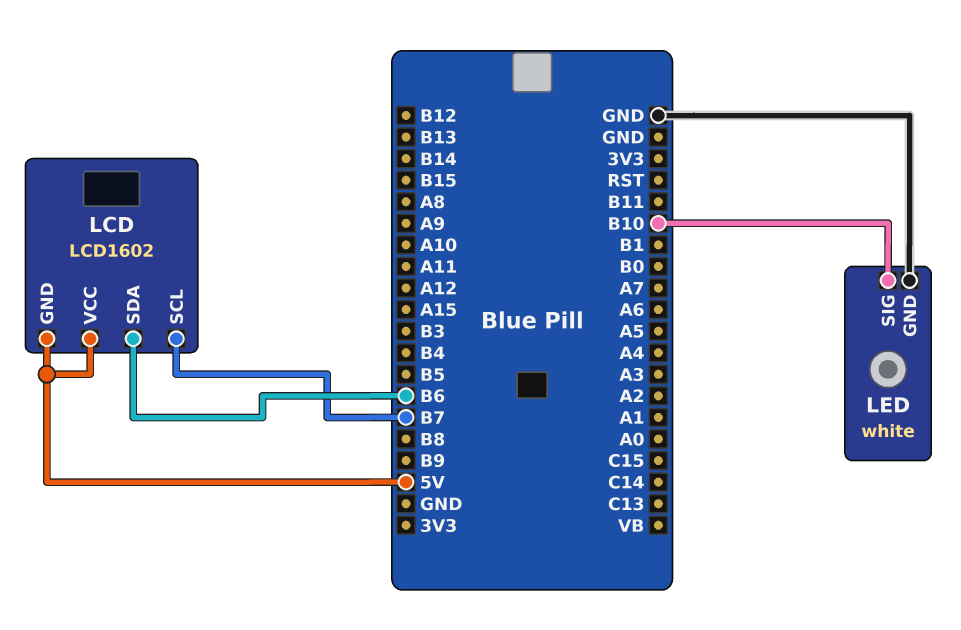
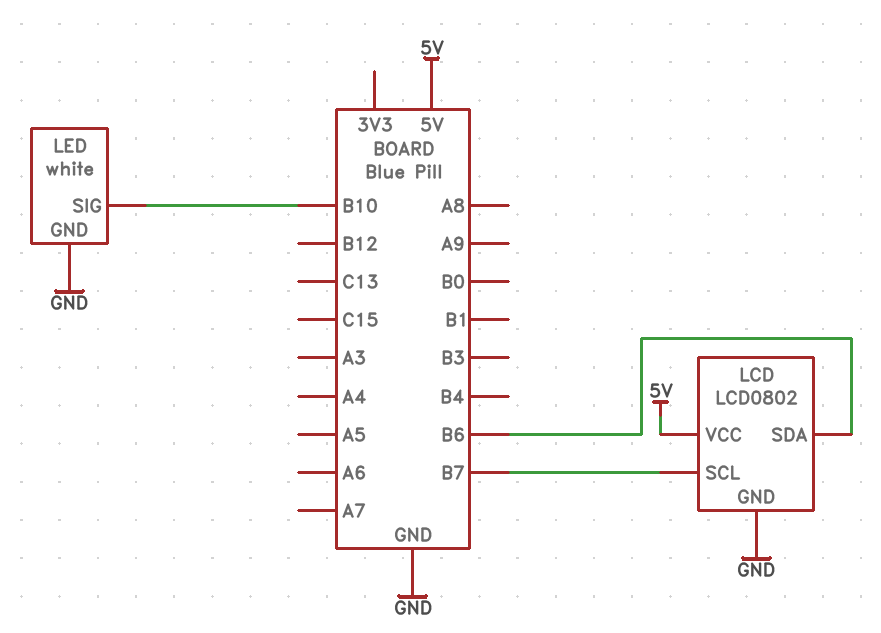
LCD: LCD1602 -> LCD0802
LCD pin GND: 5V -> GND

